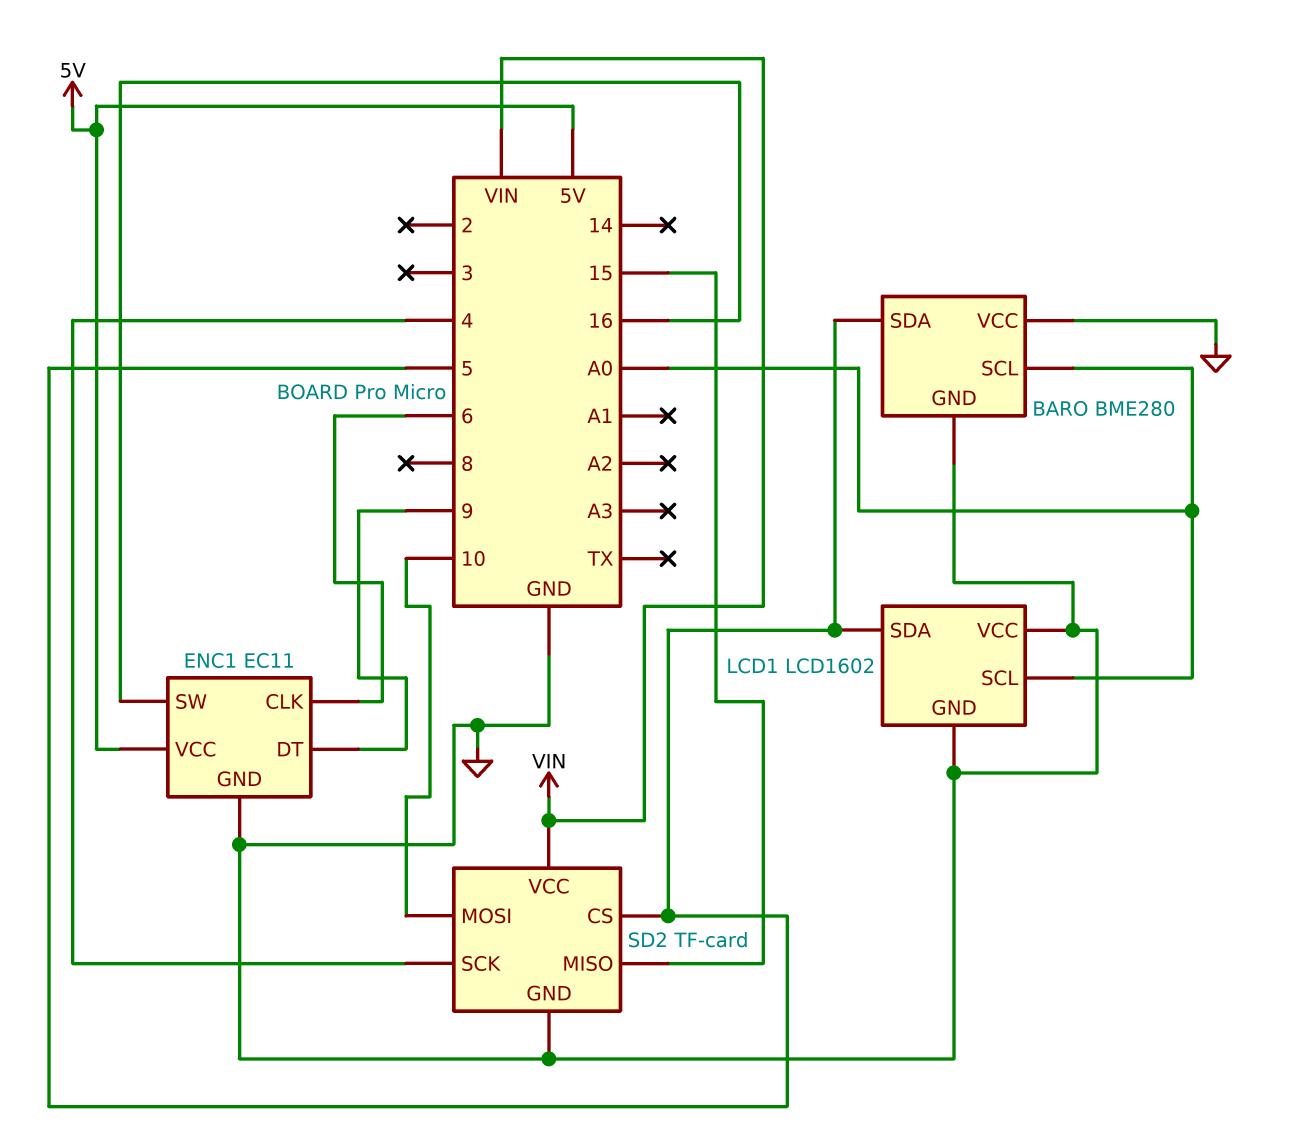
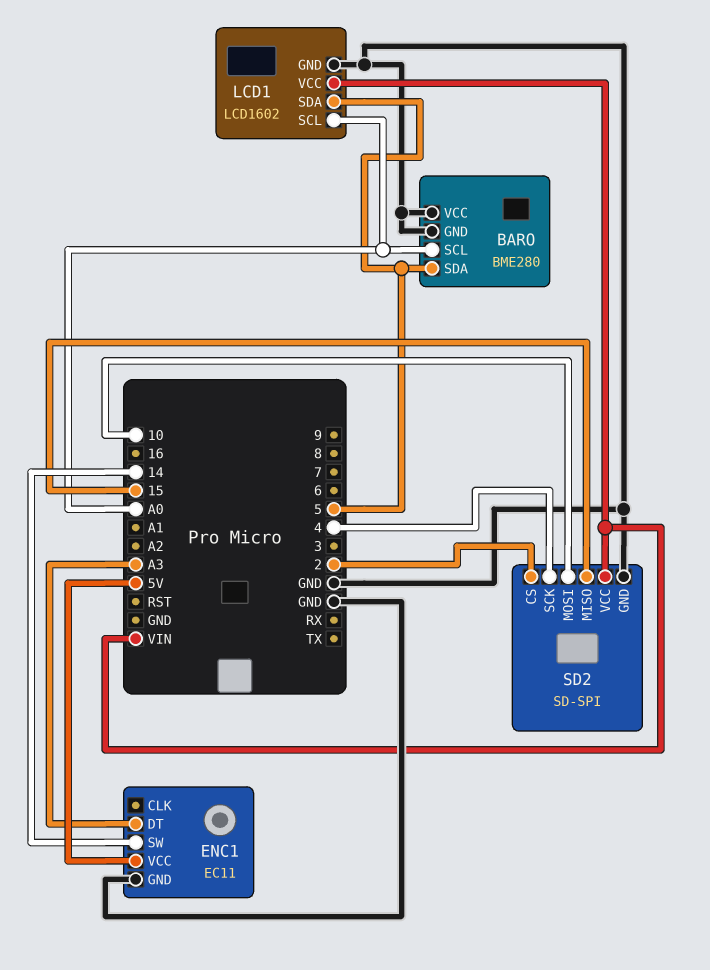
ENC1 pin CLK: 6 -> none
ENC1 pin DT: 9 -> A3
ENC1 pin SW: 16 -> 14
LCD1 pin VCC: GND -> VIN
SD2: TF-card -> SD-SPI
SD2 pin CS: 5 -> 2

